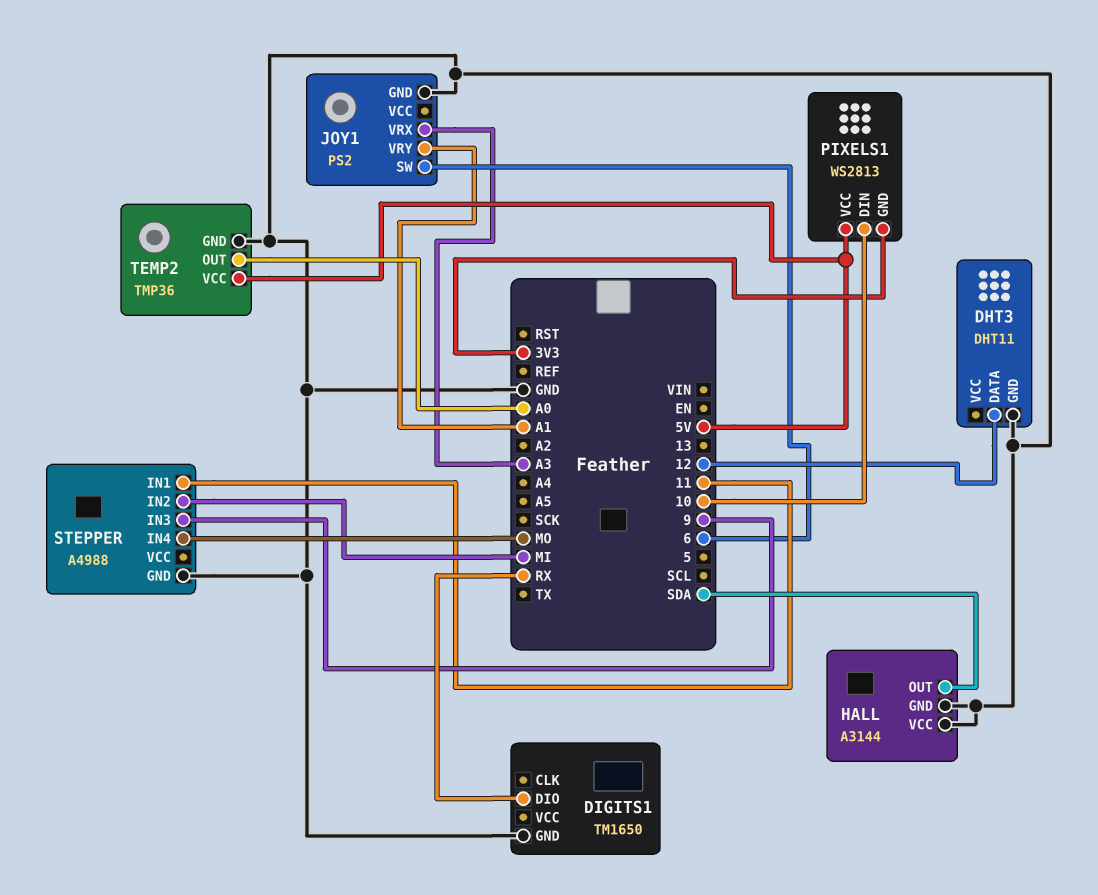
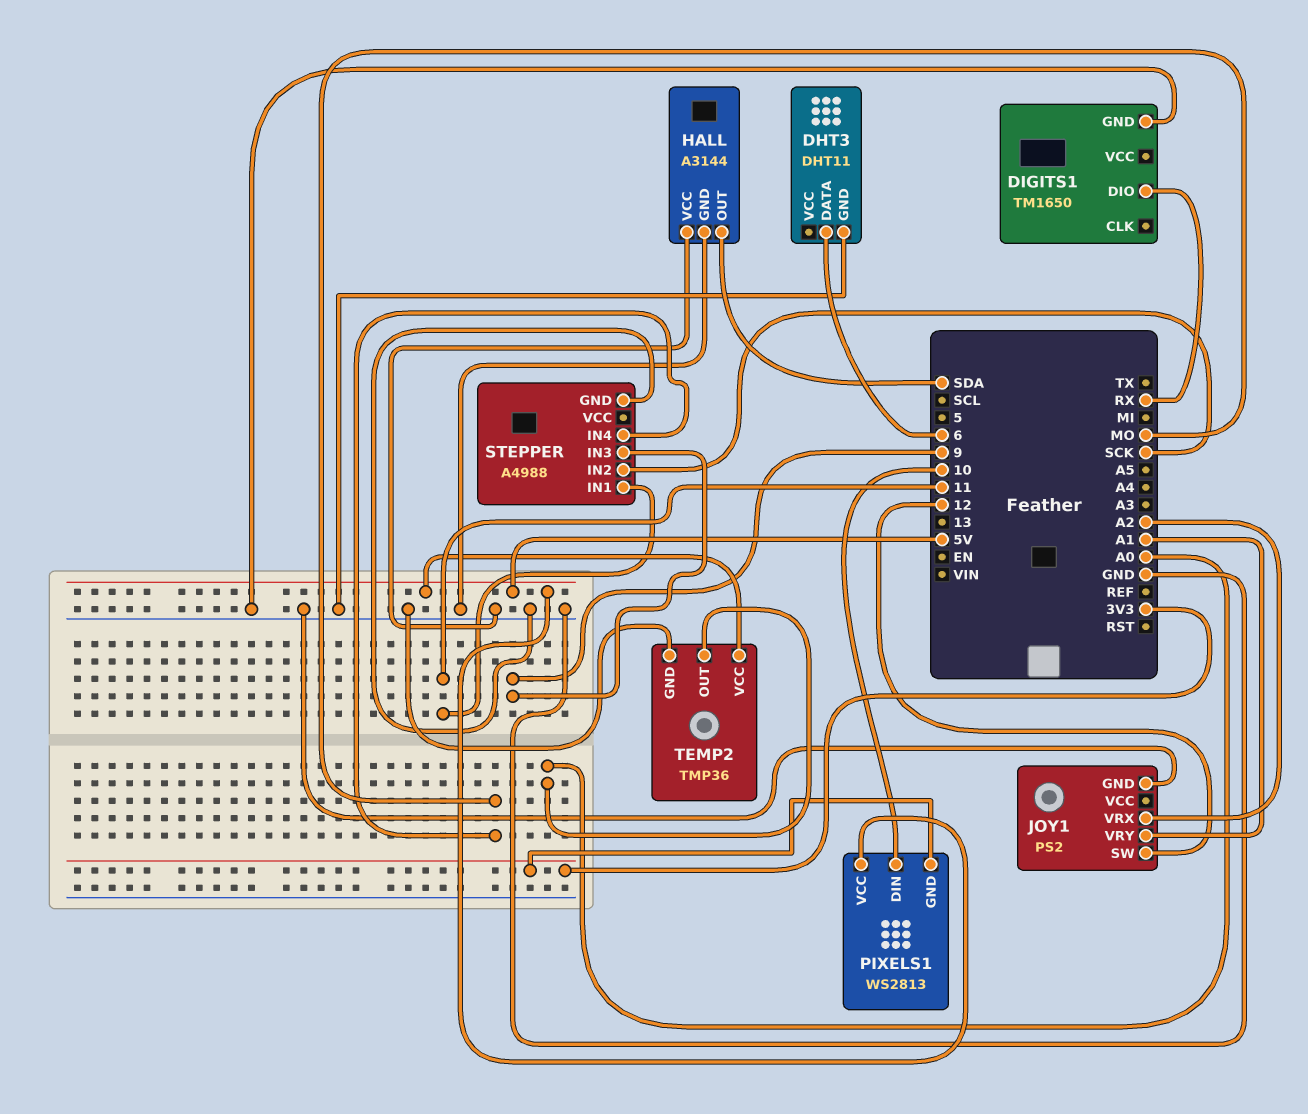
DHT3 pin DATA: 12 -> 6
JOY1 pin SW: 6 -> 12
JOY1 pin VRX: A3 -> A2
STEPPER pin IN2: MI -> SCK

